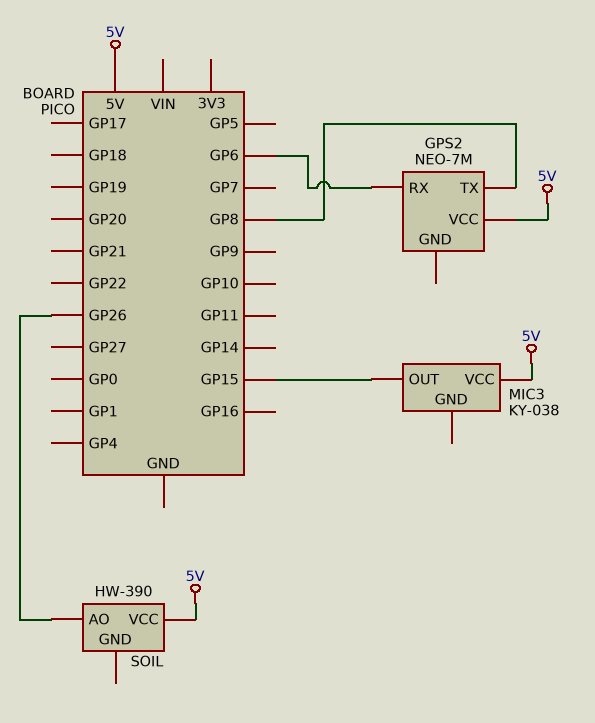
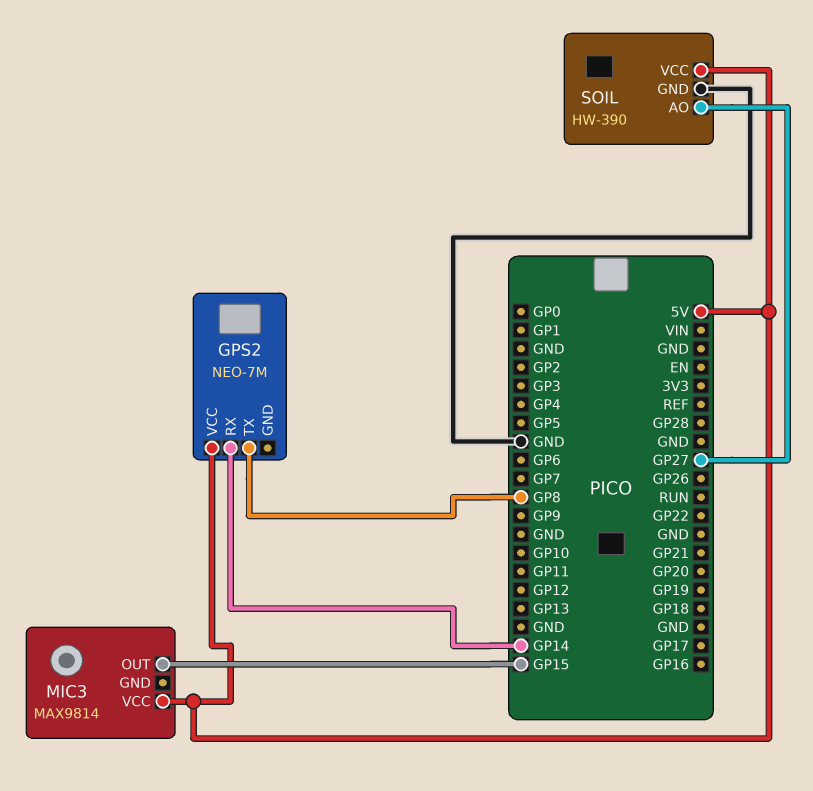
GPS2 pin RX: GP6 -> GP14
MIC3: KY-038 -> MAX9814
SOIL pin AO: GP26 -> GP27
SOIL pin GND: none -> GND

